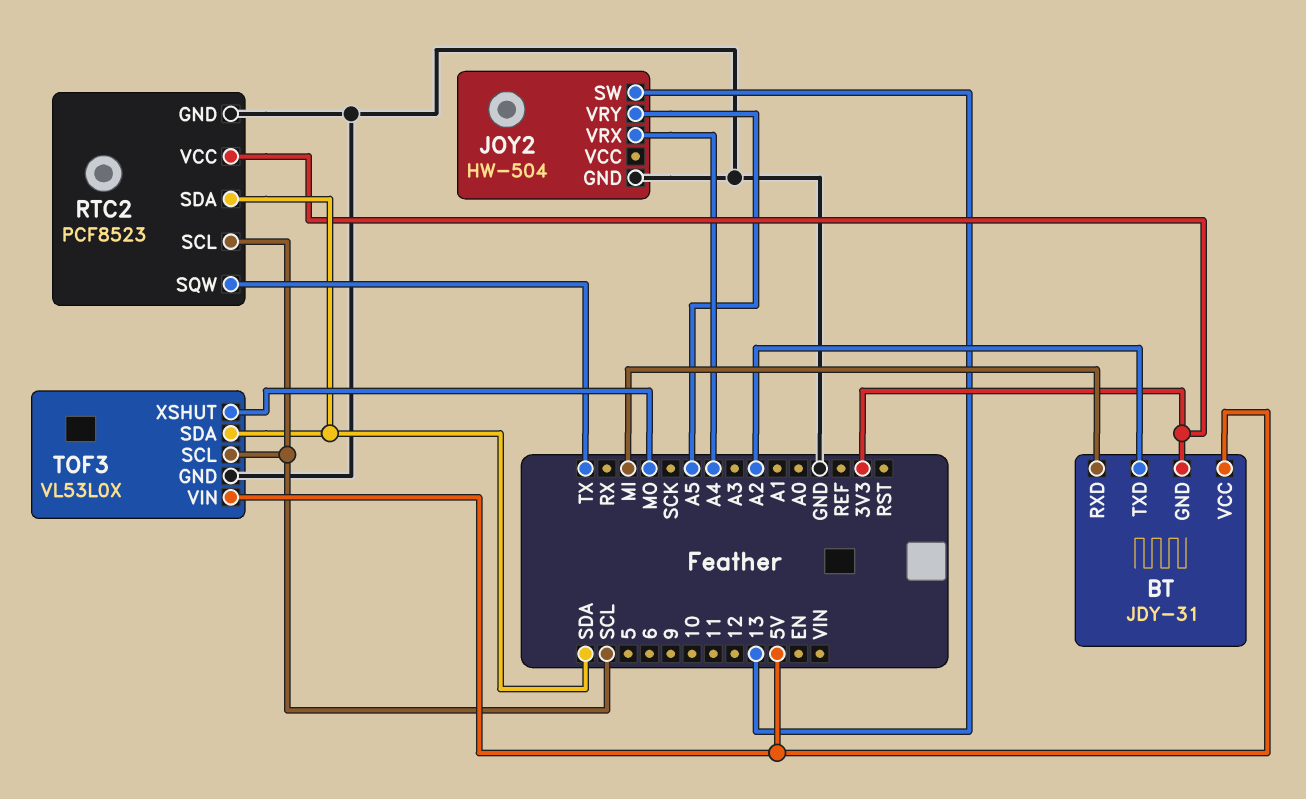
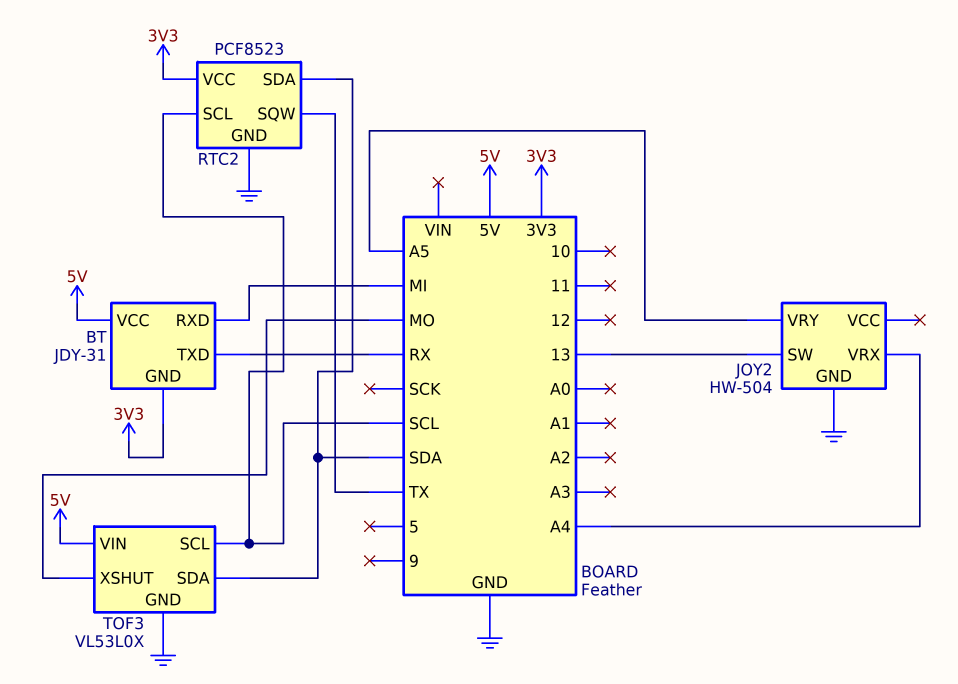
BT pin TXD: A2 -> RX

